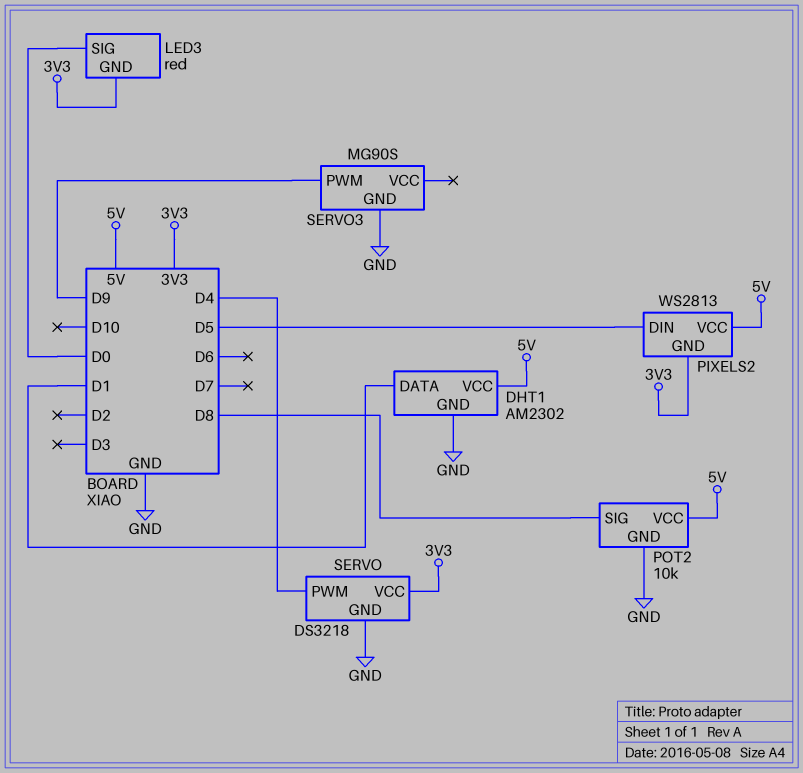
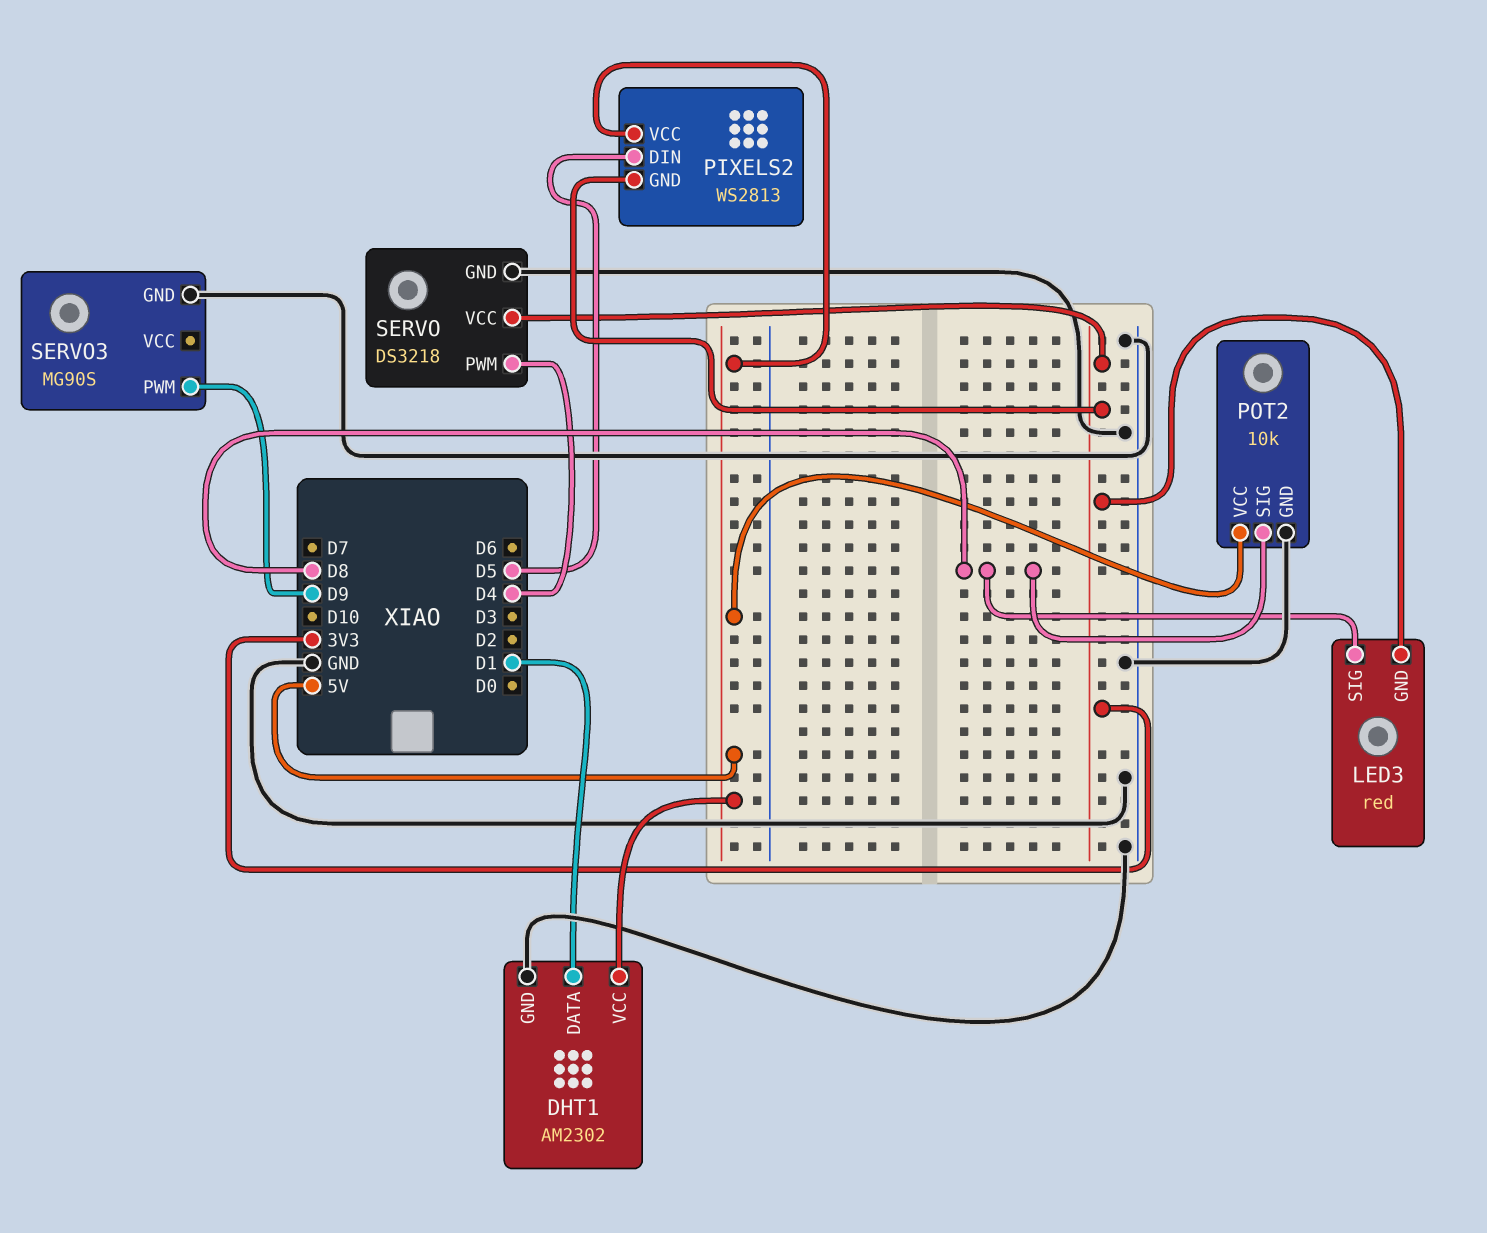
LED3 pin SIG: D0 -> D8

